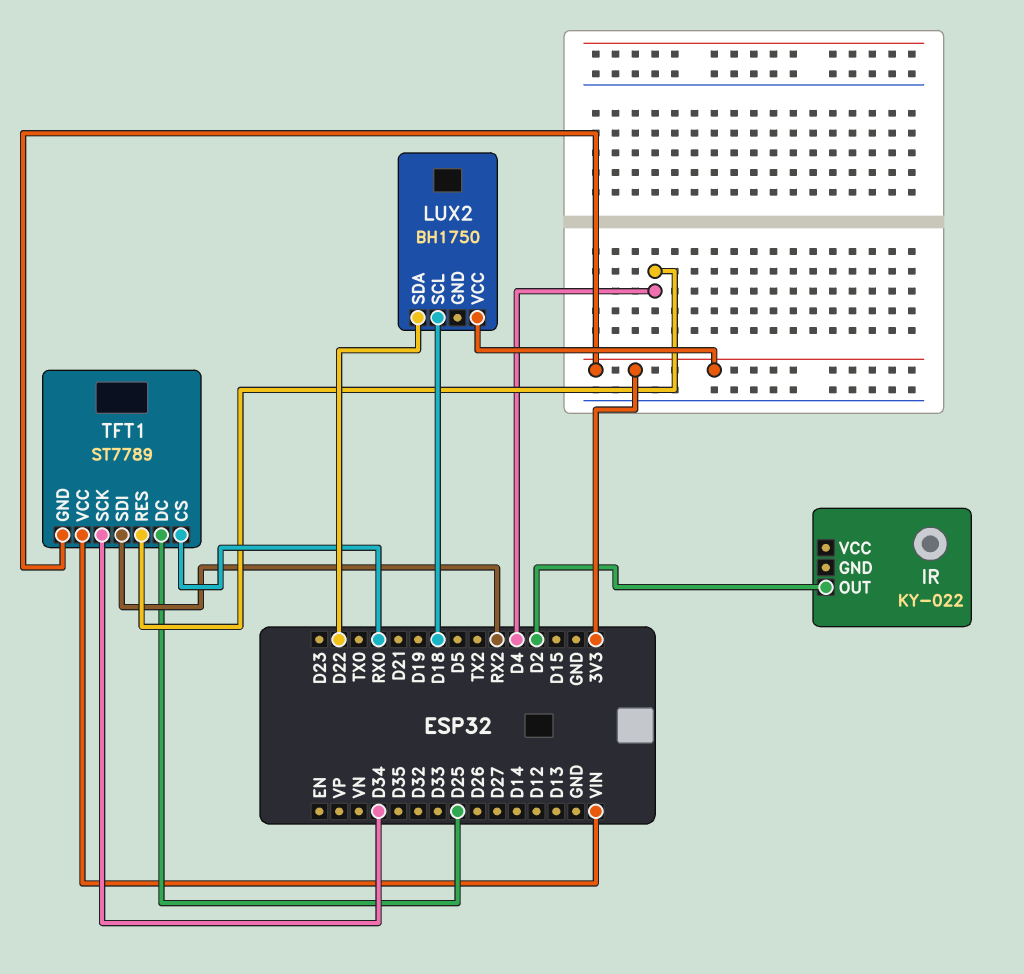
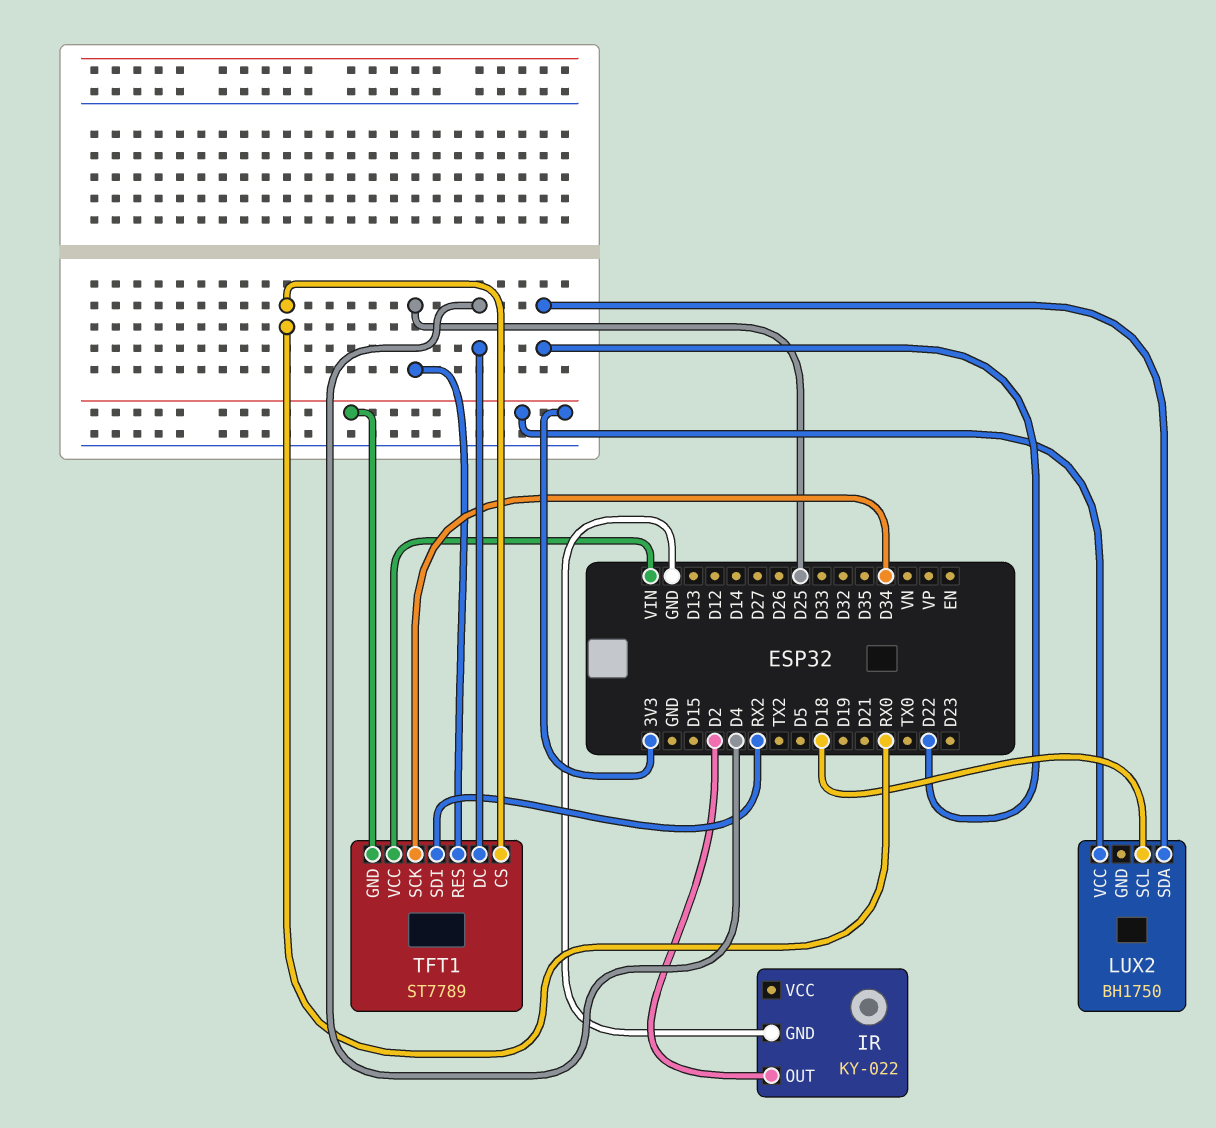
IR pin GND: none -> GND
TFT1 pin DC: D25 -> D4
TFT1 pin RES: D4 -> D25

